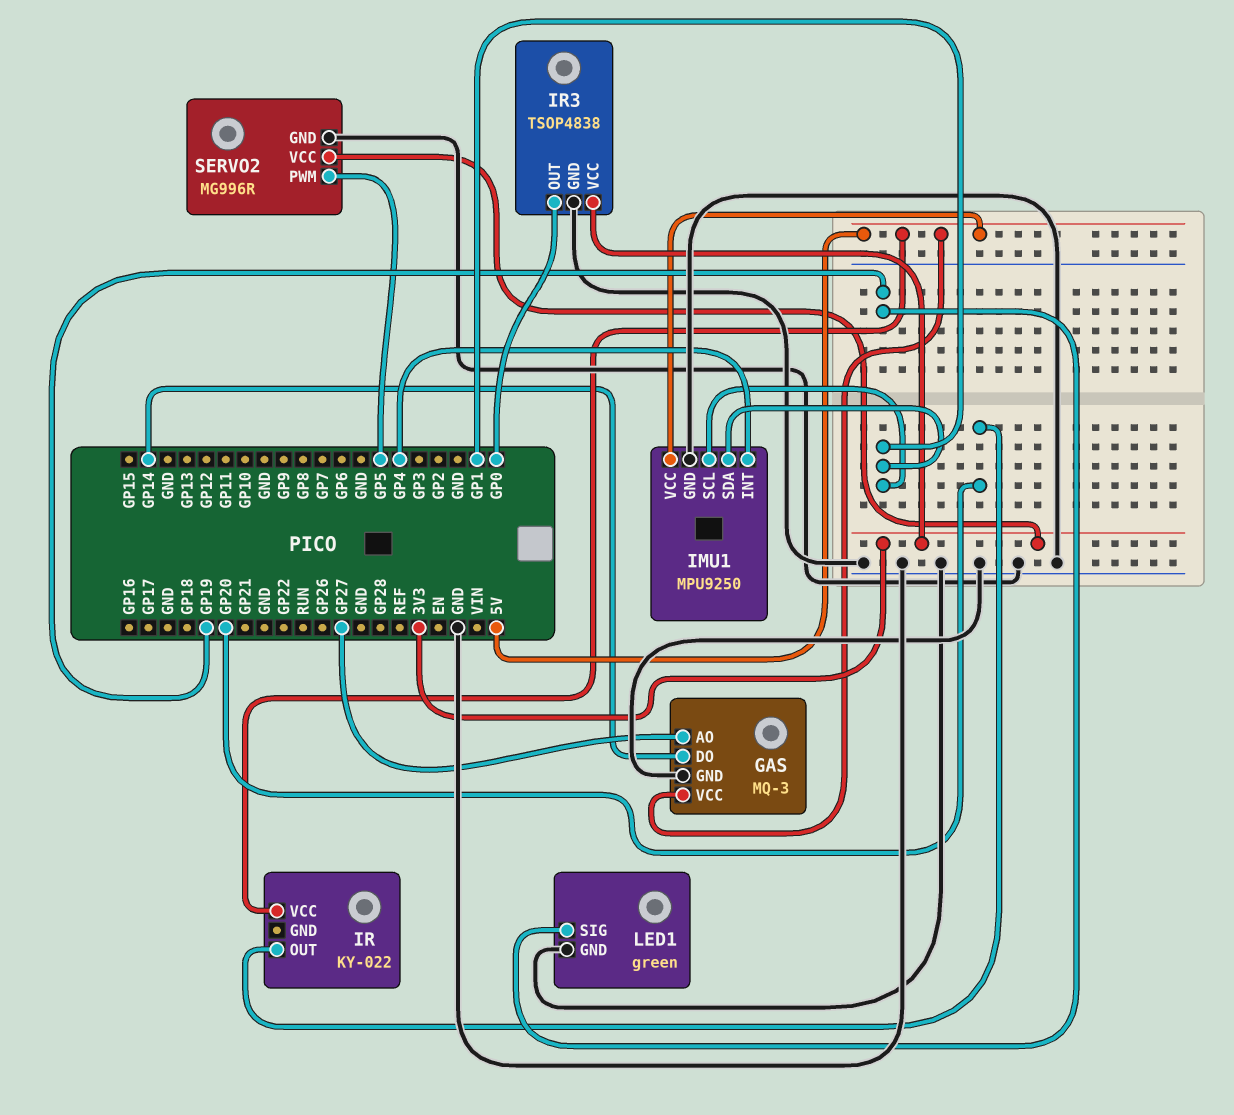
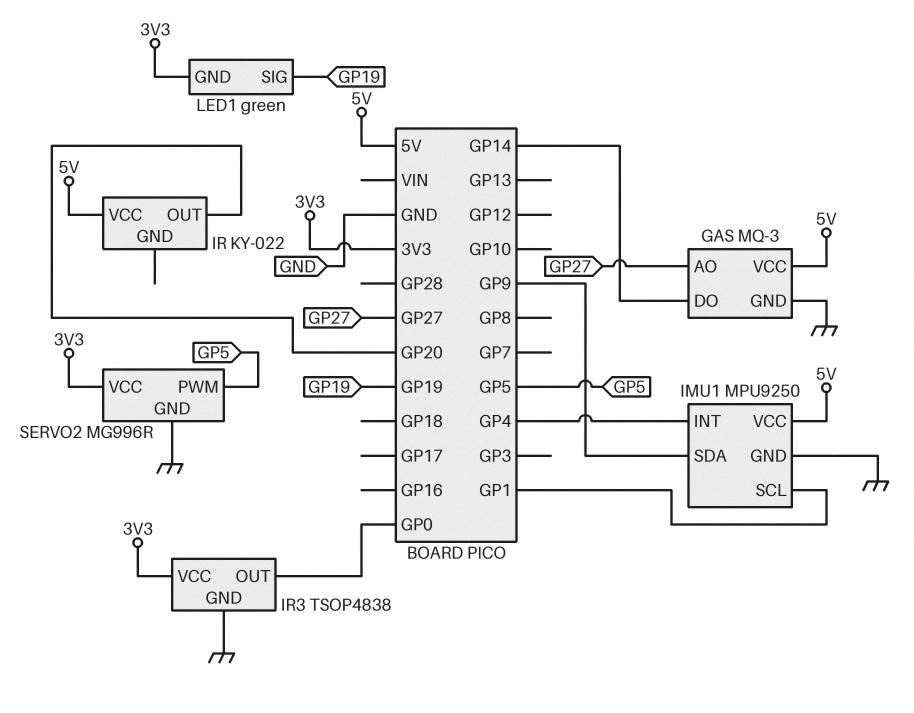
IMU1 pin SDA: GP1 -> GP9
LED1 pin GND: GND -> 3V3

